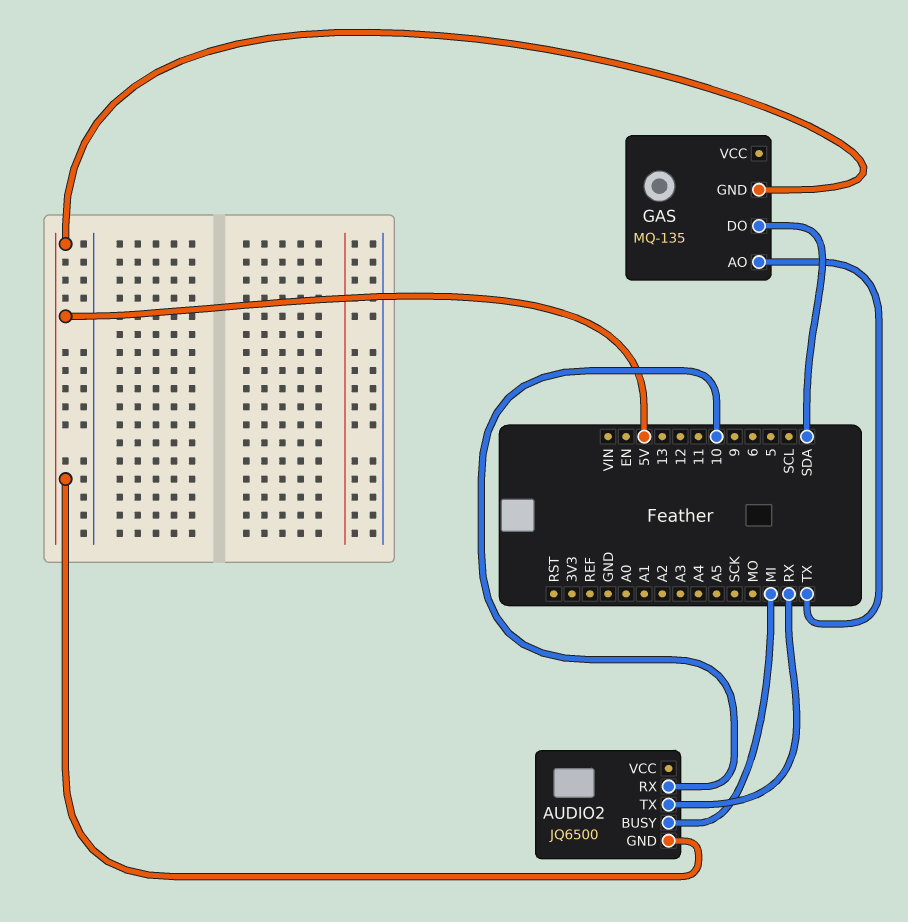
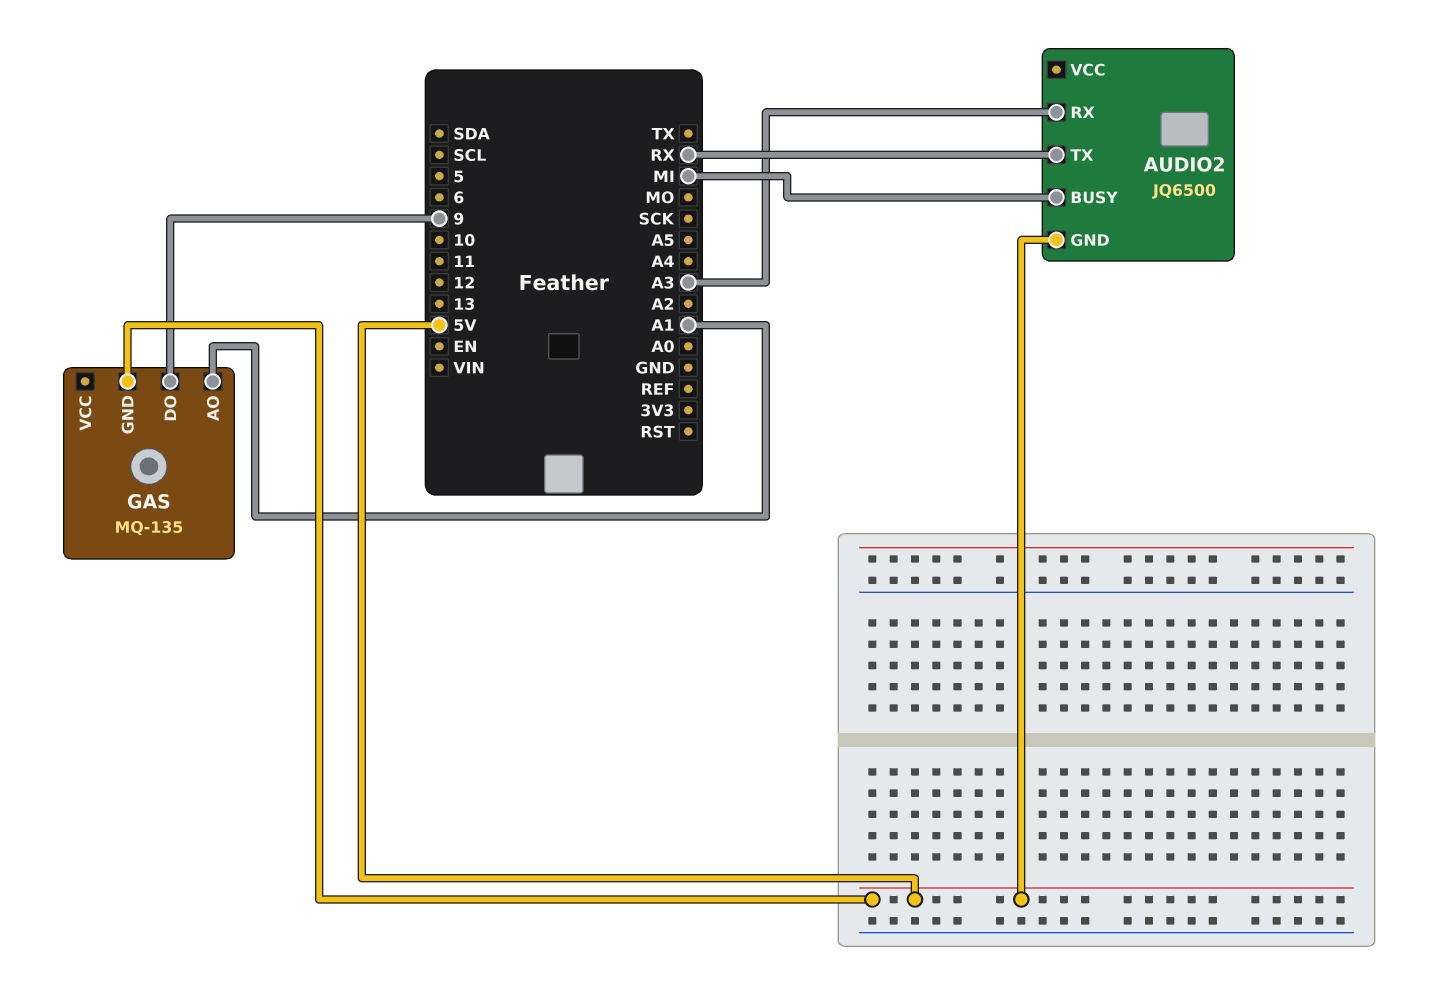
AUDIO2 pin RX: 10 -> A3
GAS pin AO: TX -> A1
GAS pin DO: SDA -> 9

